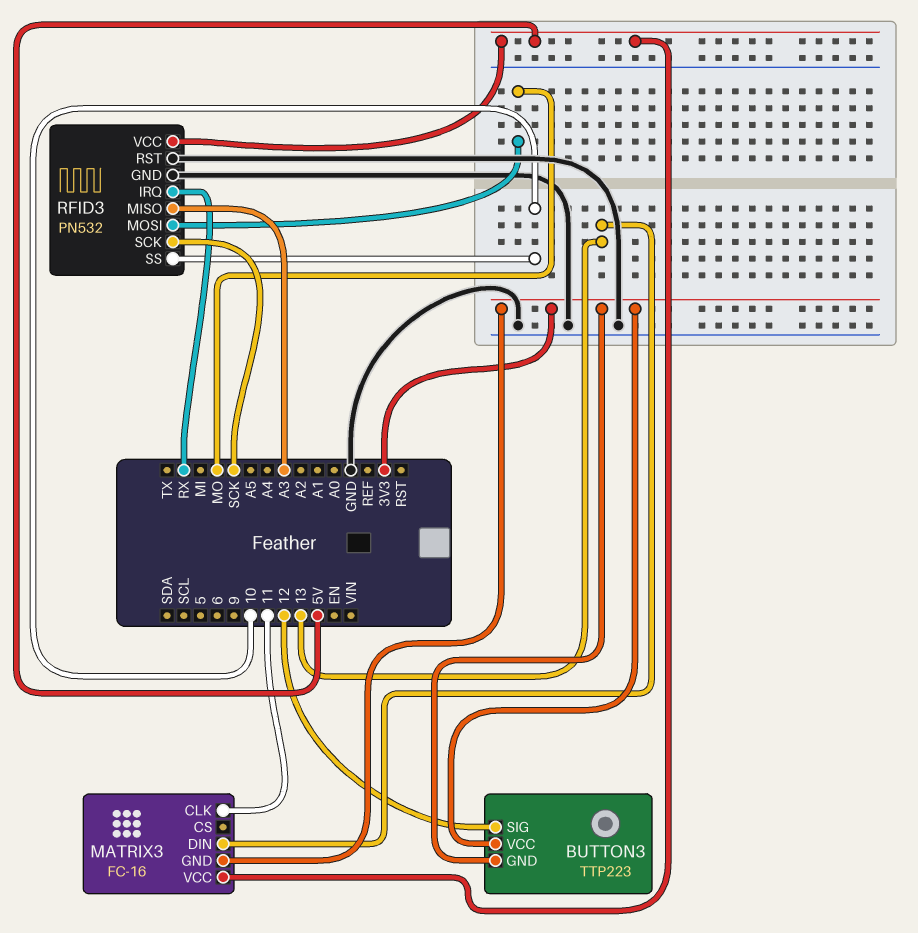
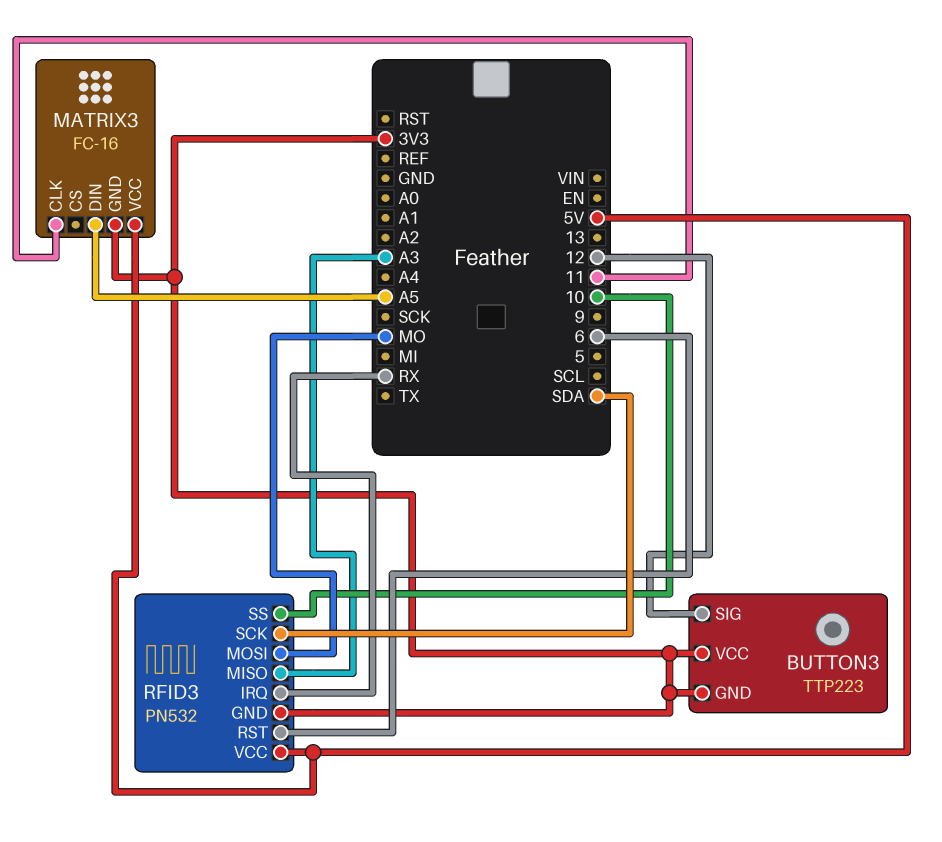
MATRIX3 pin DIN: 13 -> A5
RFID3 pin GND: GND -> 3V3
RFID3 pin RST: GND -> 6
RFID3 pin SCK: SCK -> SDA

